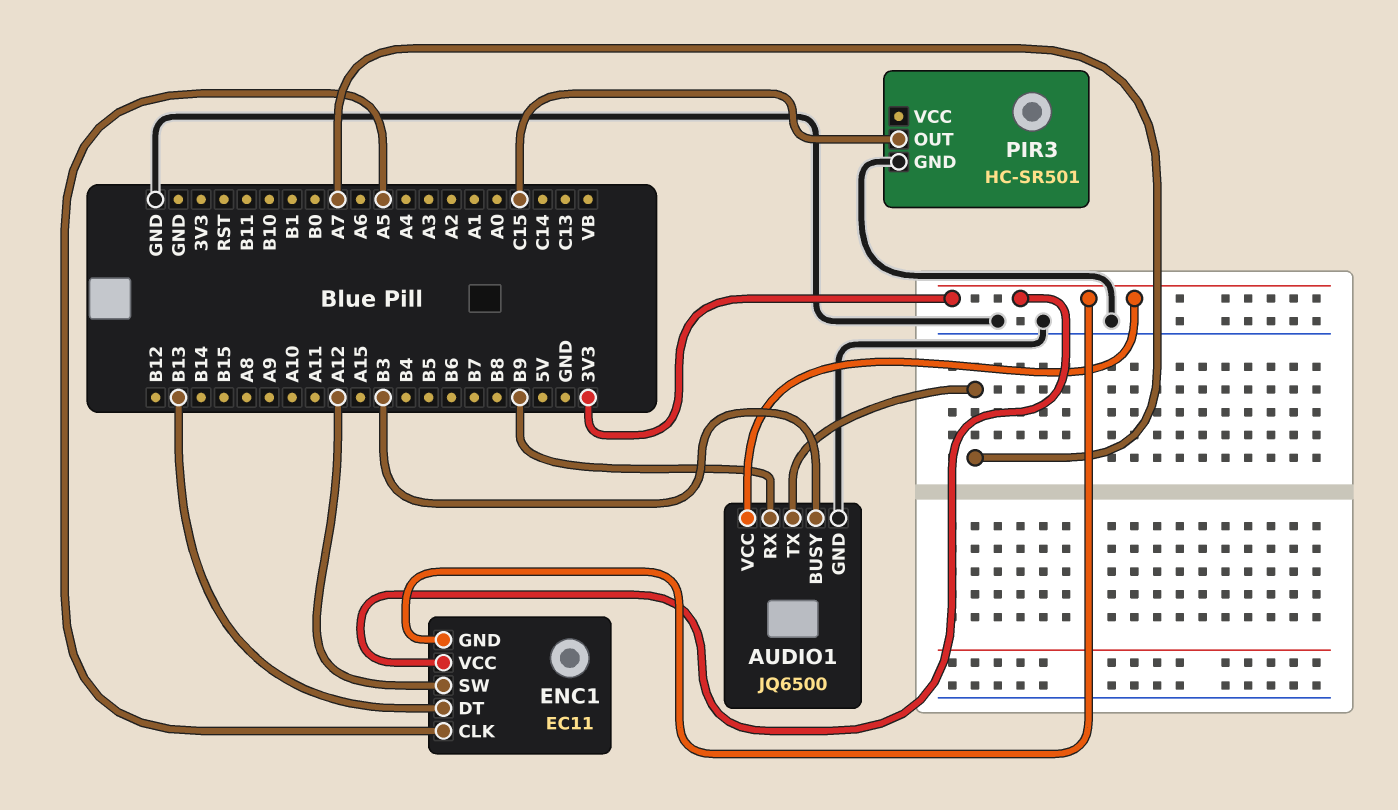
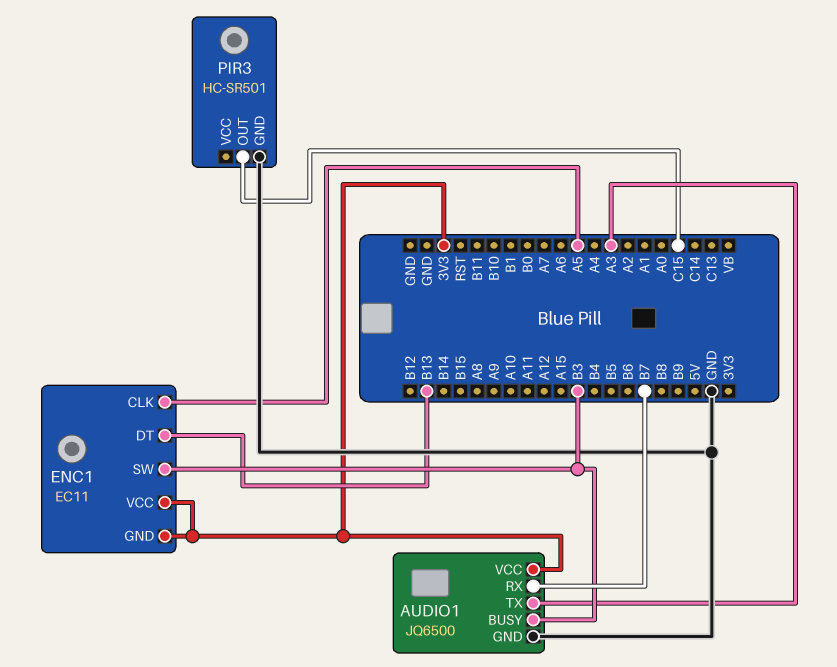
AUDIO1 pin RX: B9 -> B7
AUDIO1 pin TX: A7 -> A3
ENC1 pin SW: A12 -> B3

